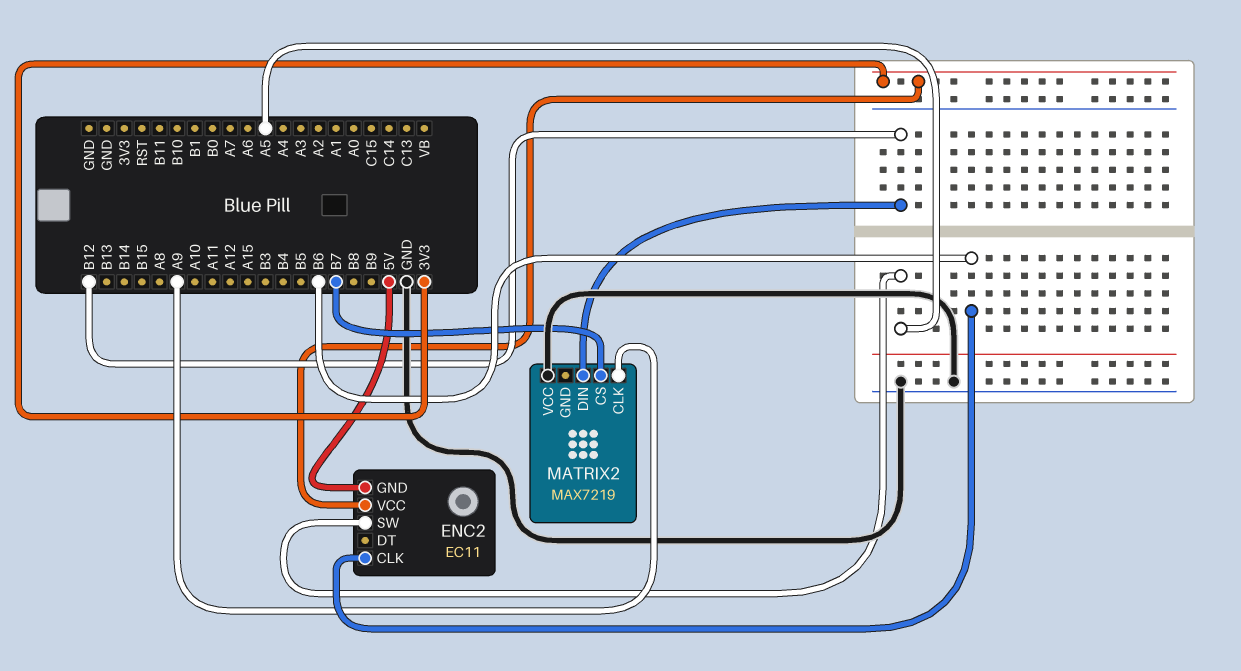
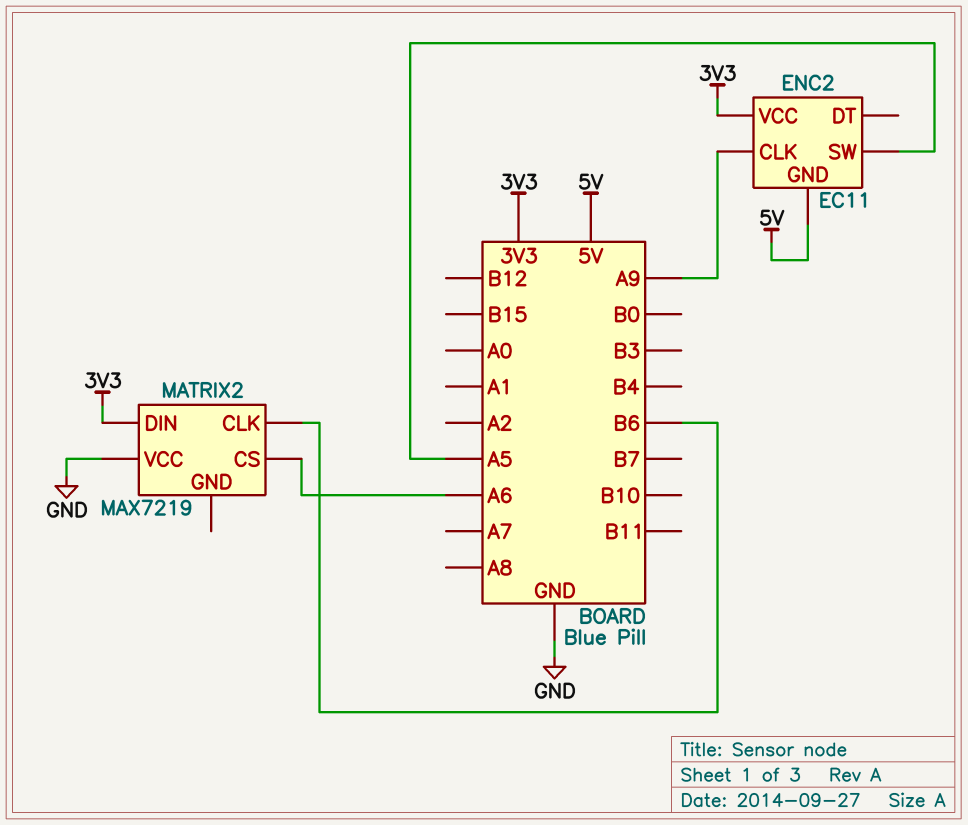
ENC2 pin CLK: B6 -> A9
MATRIX2 pin CLK: A9 -> B6
MATRIX2 pin CS: B7 -> A6
MATRIX2 pin DIN: B12 -> 3V3

